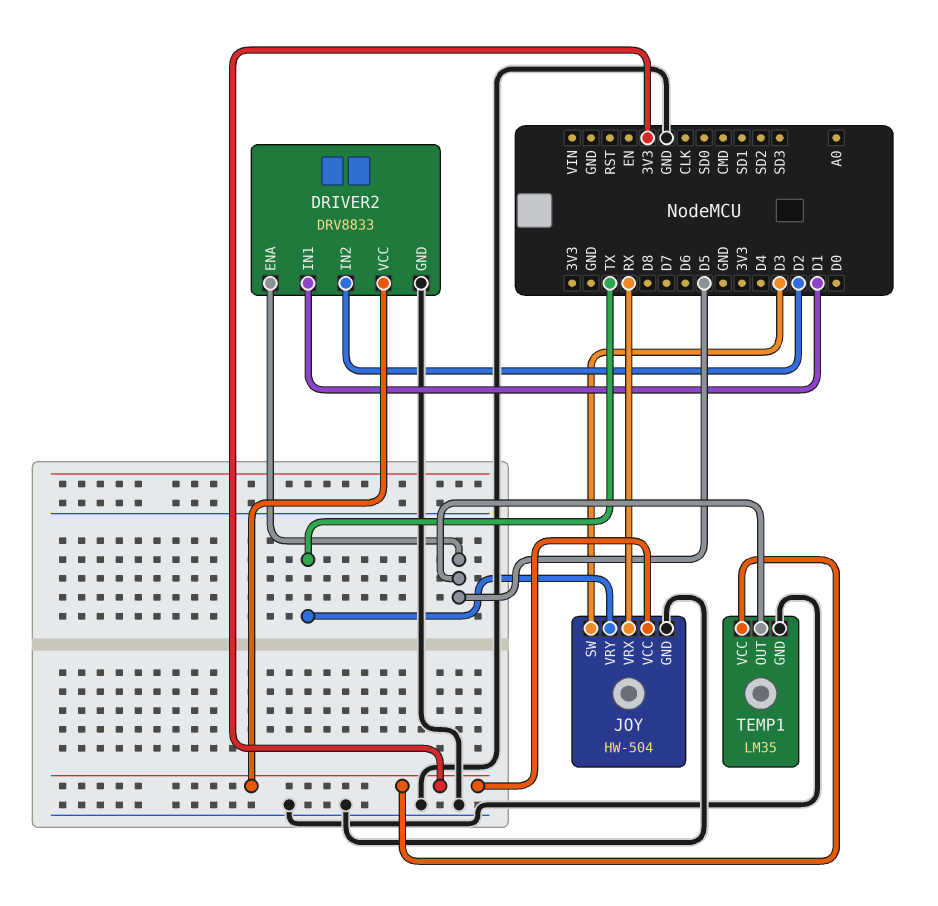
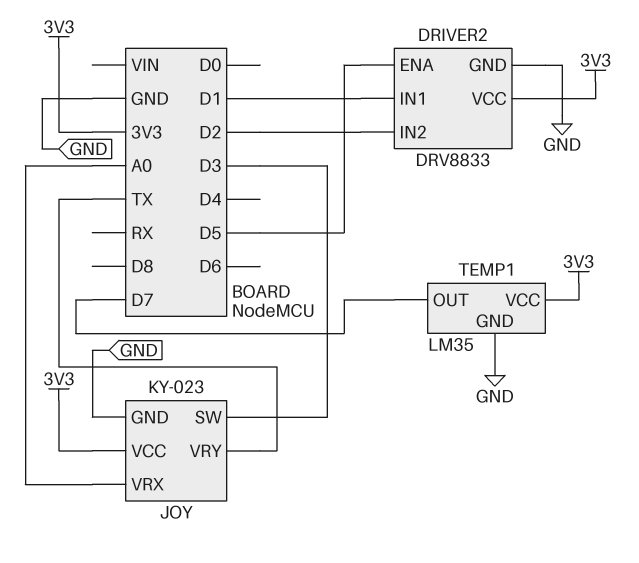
JOY: HW-504 -> KY-023
JOY pin VRX: RX -> A0
TEMP1 pin OUT: D5 -> D7

